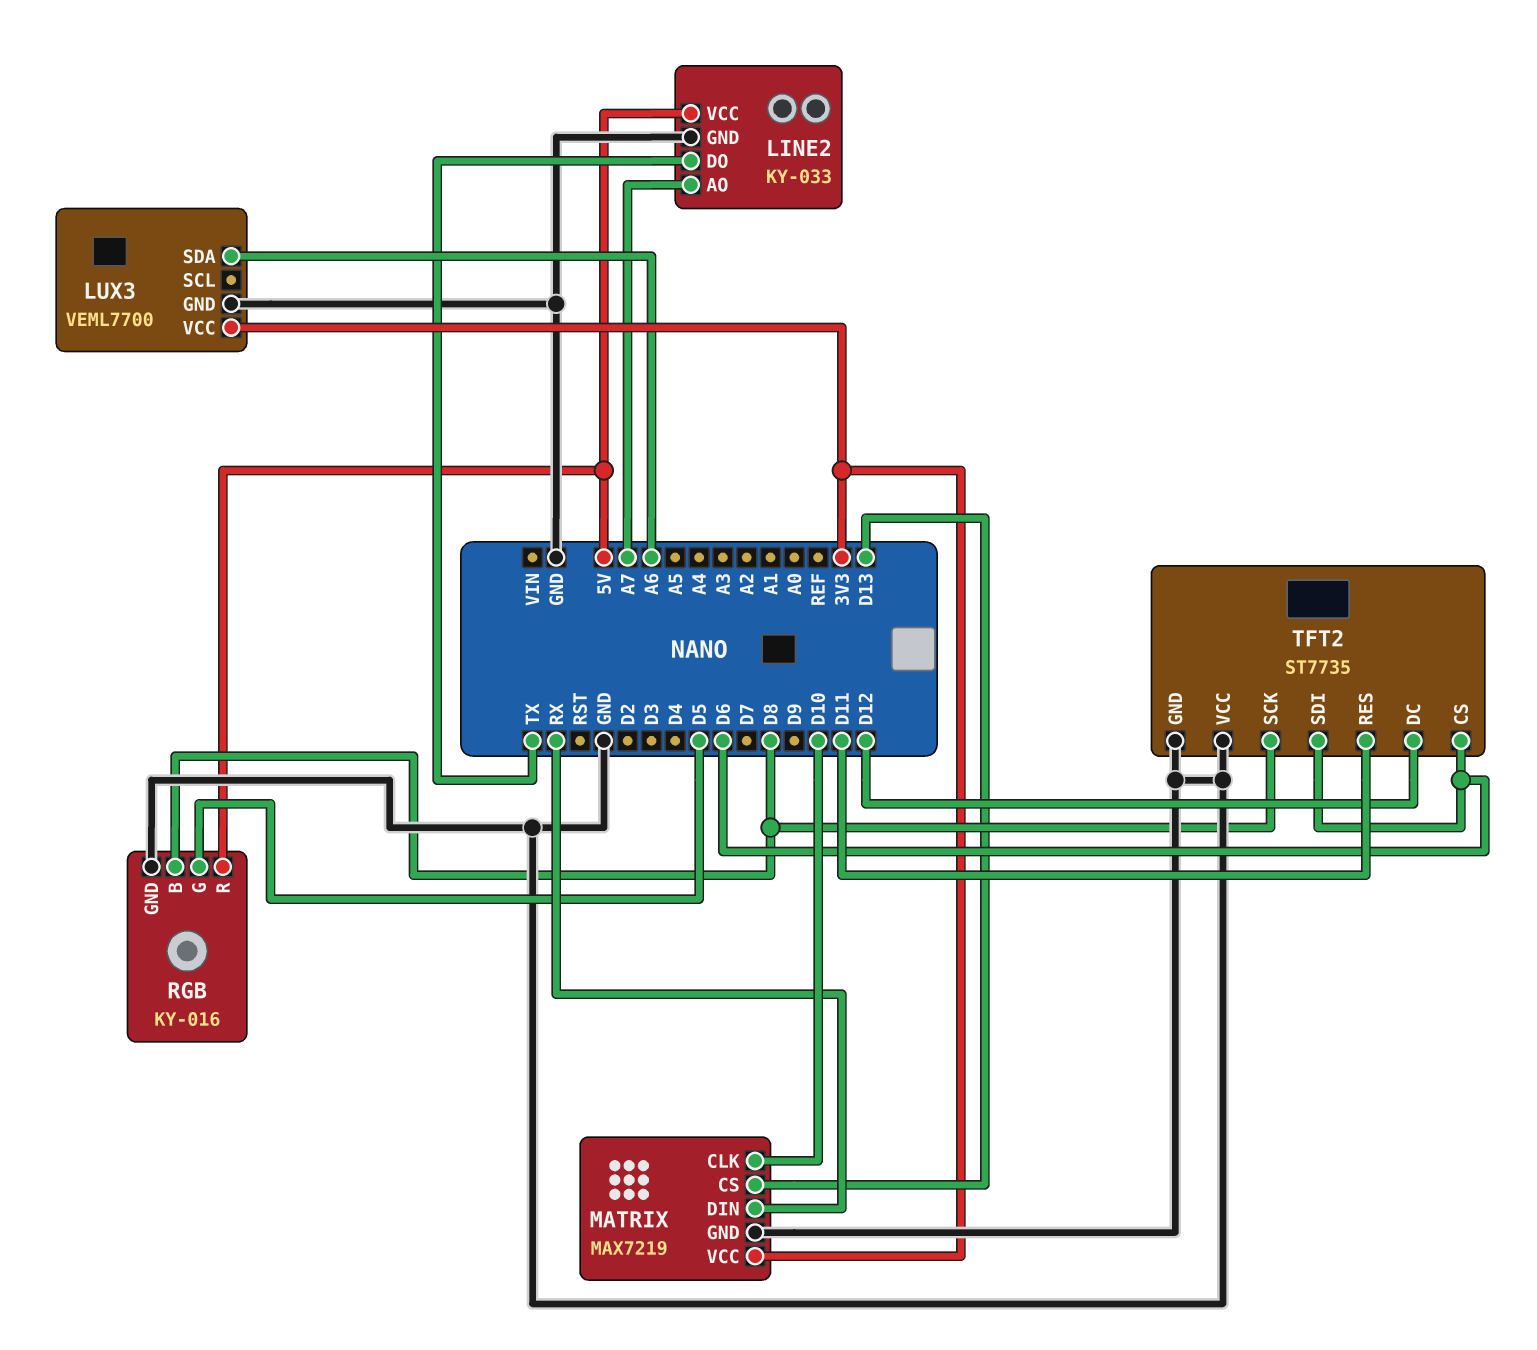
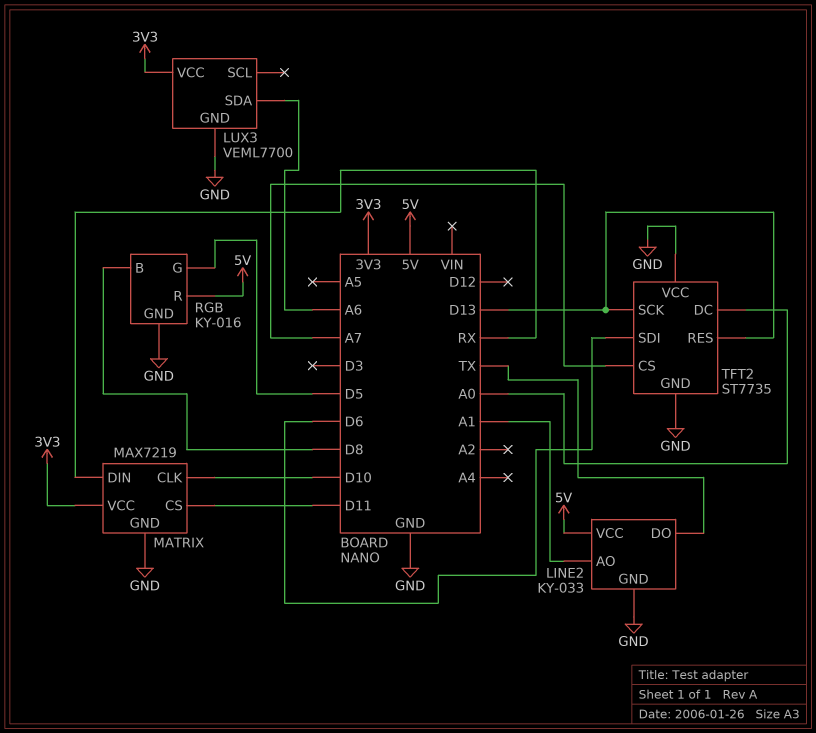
LINE2 pin AO: A7 -> A1
MATRIX pin CS: D13 -> D11
TFT2 pin CS: D6 -> A7
TFT2 pin DC: D12 -> A0
TFT2 pin RES: D11 -> D13
TFT2 pin SCK: D8 -> D13

